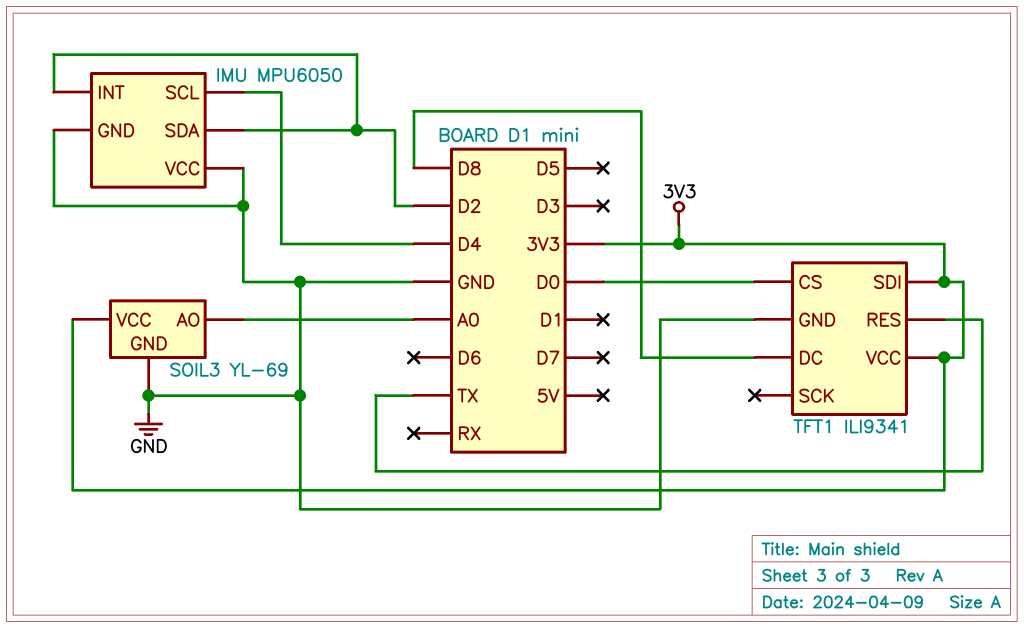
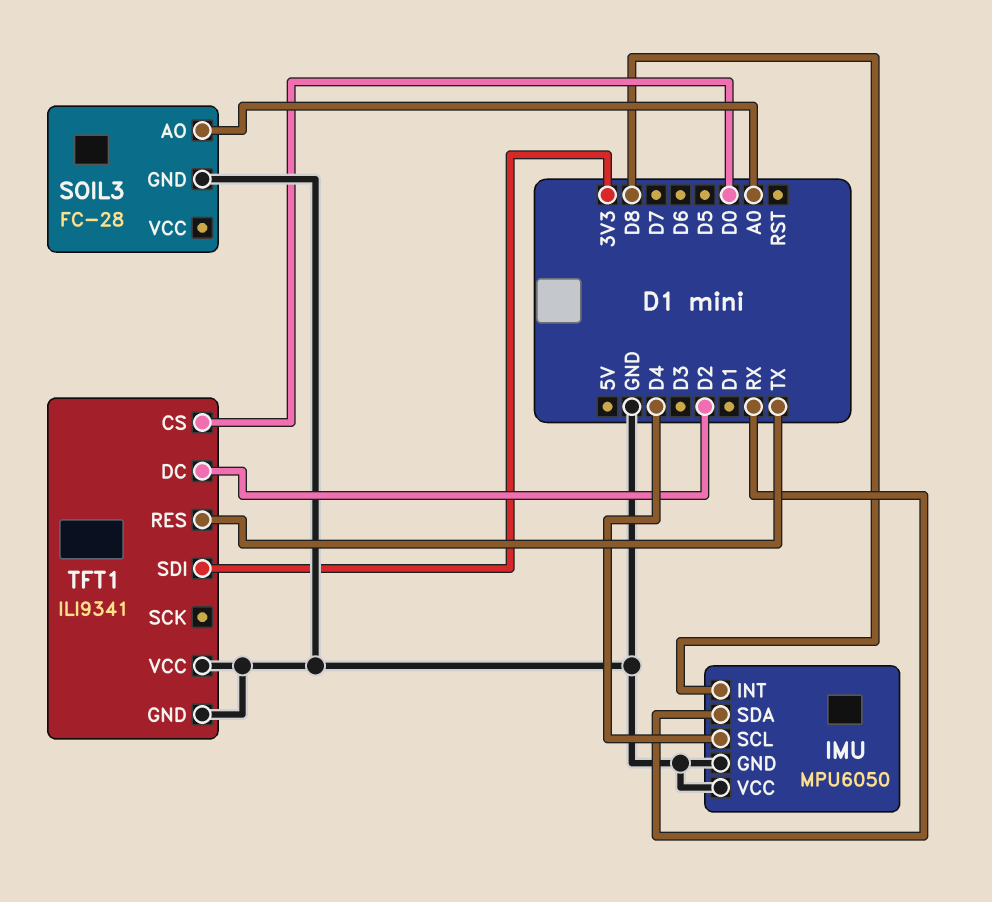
IMU pin INT: D2 -> D8
IMU pin SDA: D2 -> RX
SOIL3: YL-69 -> FC-28
SOIL3 pin VCC: 3V3 -> none
TFT1 pin DC: D8 -> D2
TFT1 pin VCC: 3V3 -> GND

